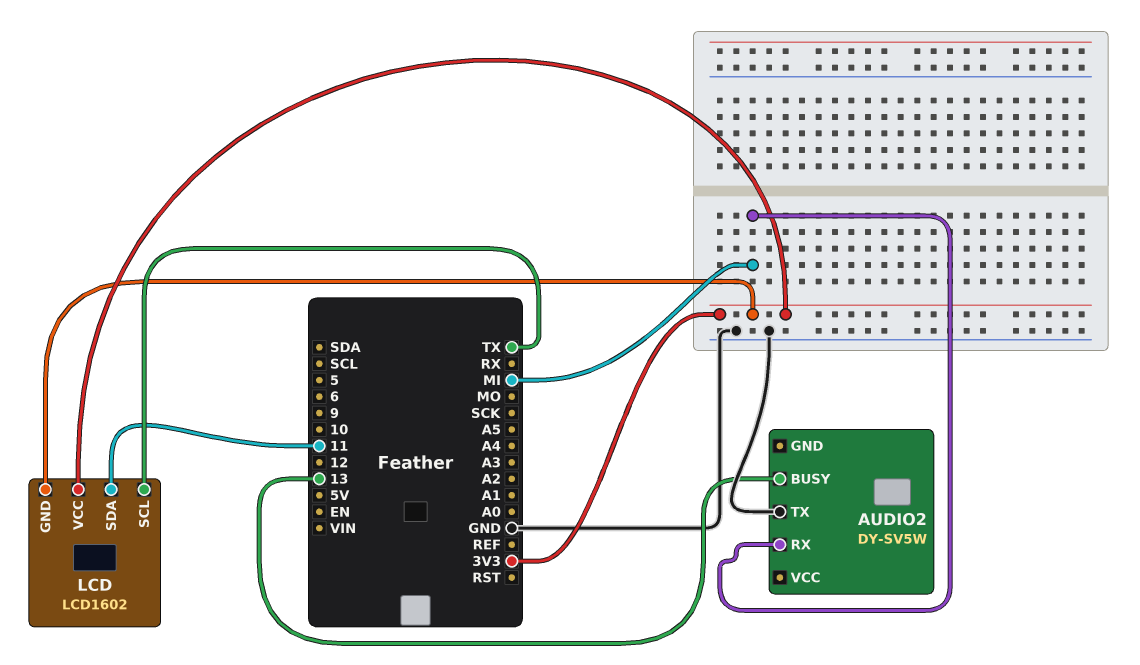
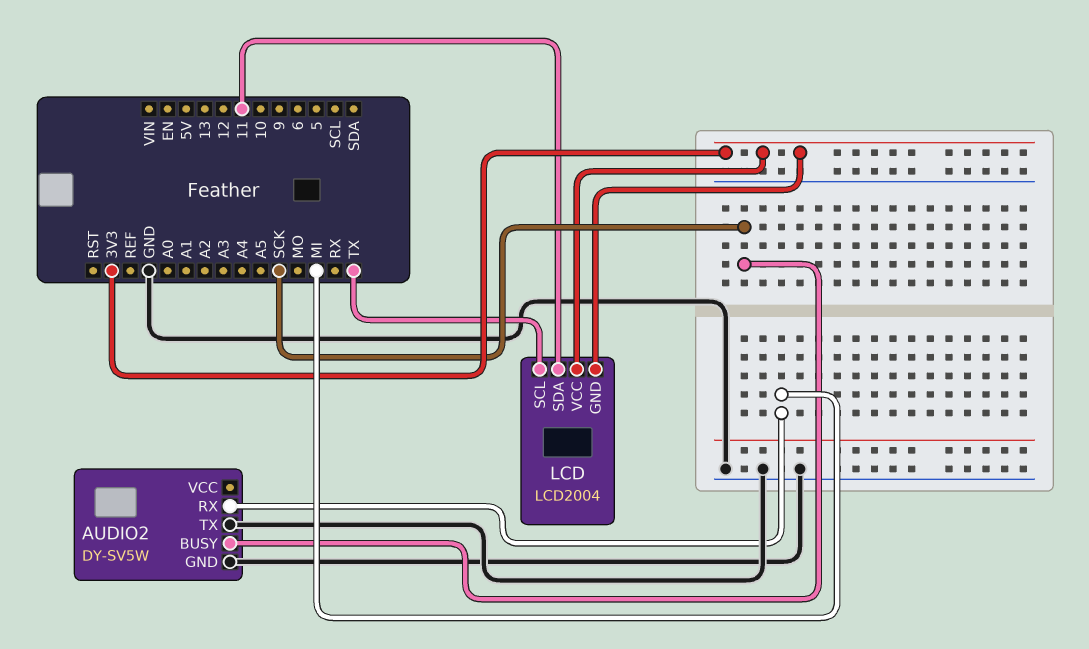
AUDIO2 pin BUSY: 13 -> SCK
AUDIO2 pin GND: none -> GND
LCD: LCD1602 -> LCD2004

